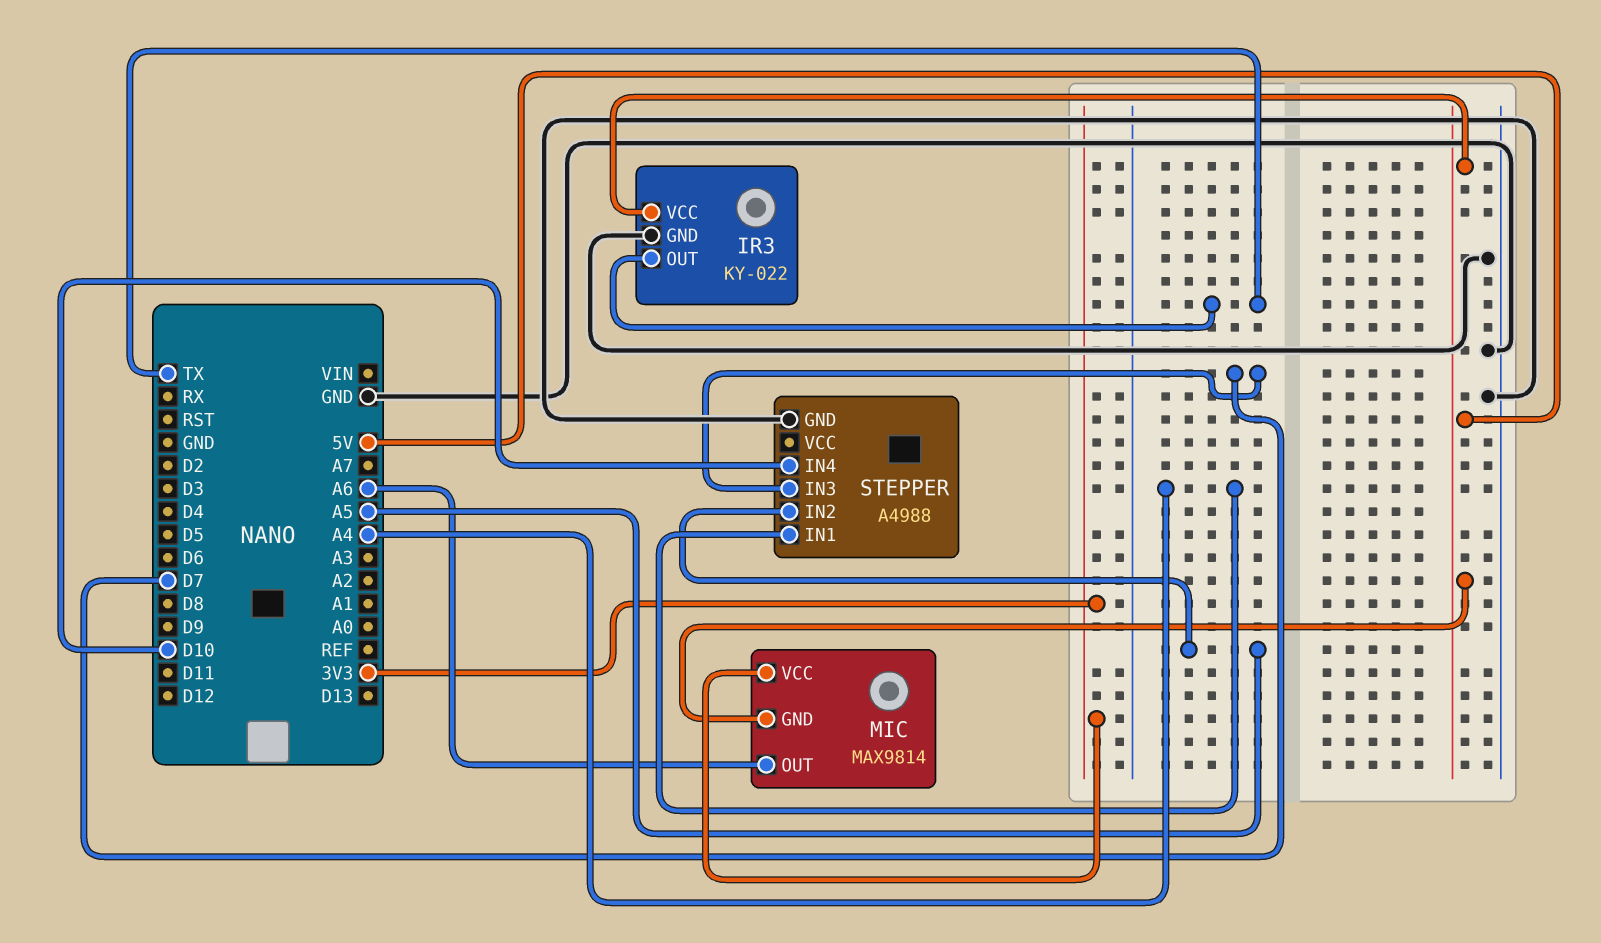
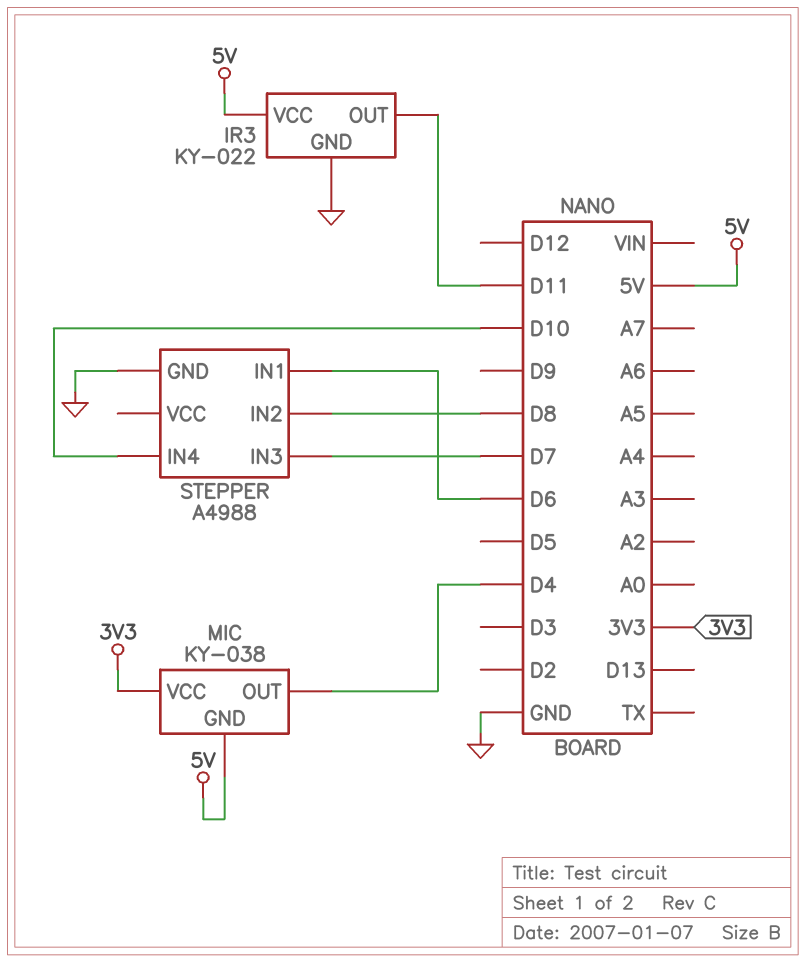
IR3 pin OUT: TX -> D11
MIC: MAX9814 -> KY-038
MIC pin OUT: A6 -> D4
STEPPER pin IN1: A4 -> D6
STEPPER pin IN2: A5 -> D8

